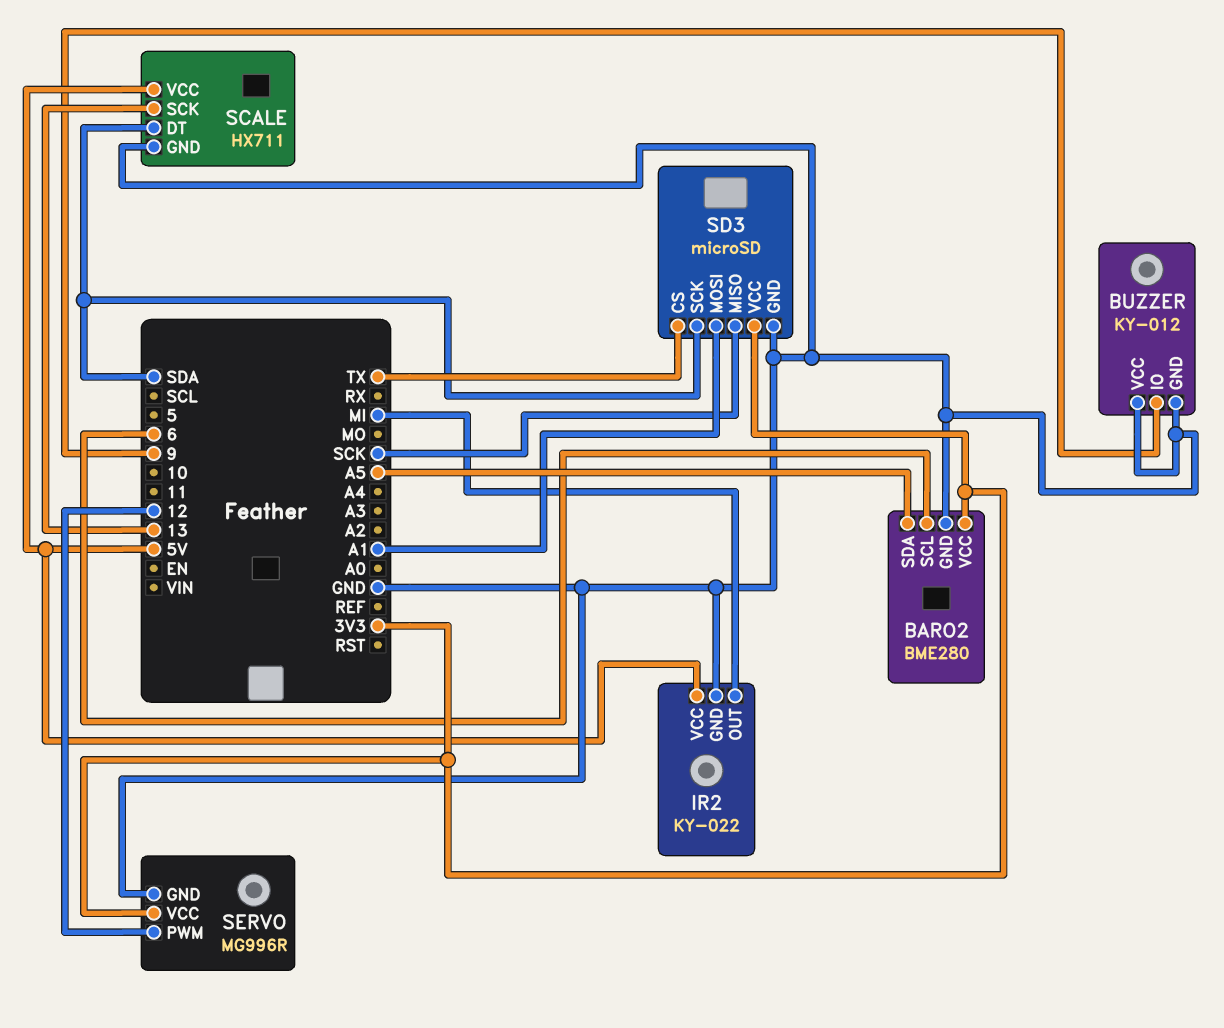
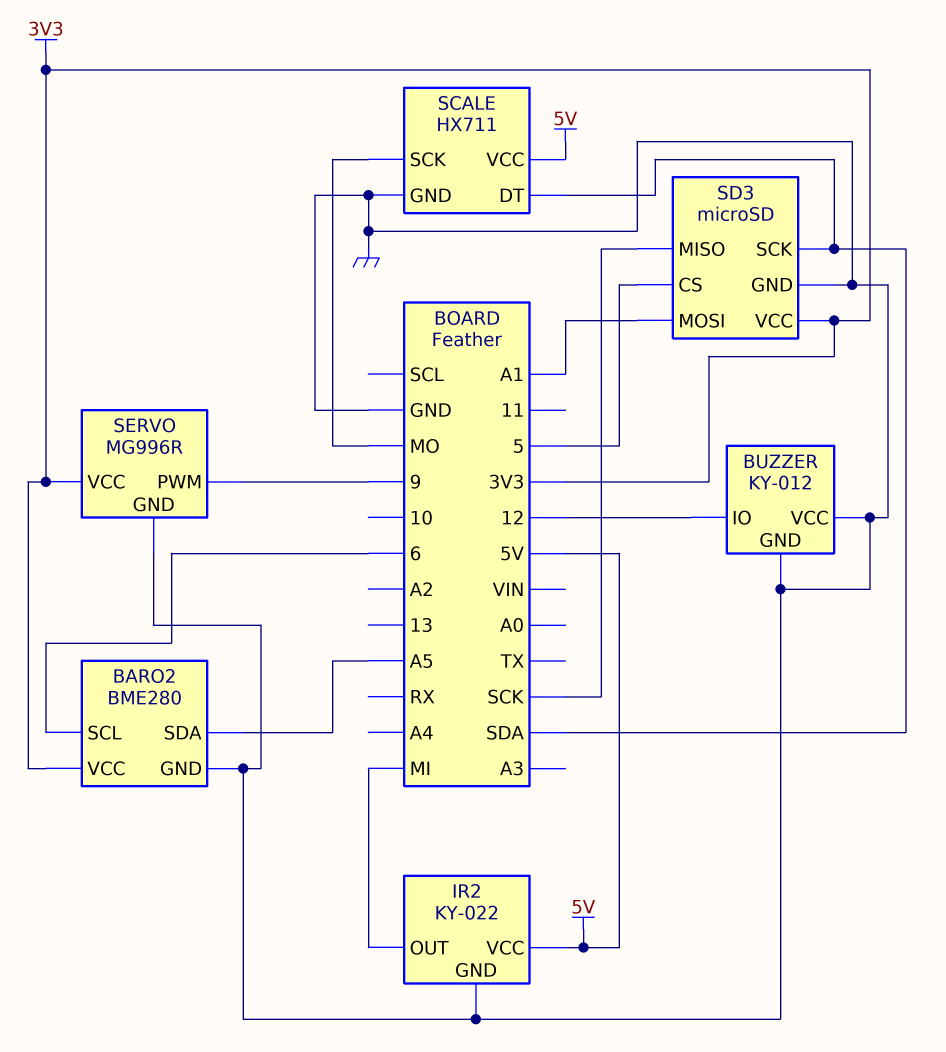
BUZZER pin IO: 9 -> 12
SCALE pin SCK: 13 -> MO
SD3 pin CS: TX -> 5
SERVO pin PWM: 12 -> 9

